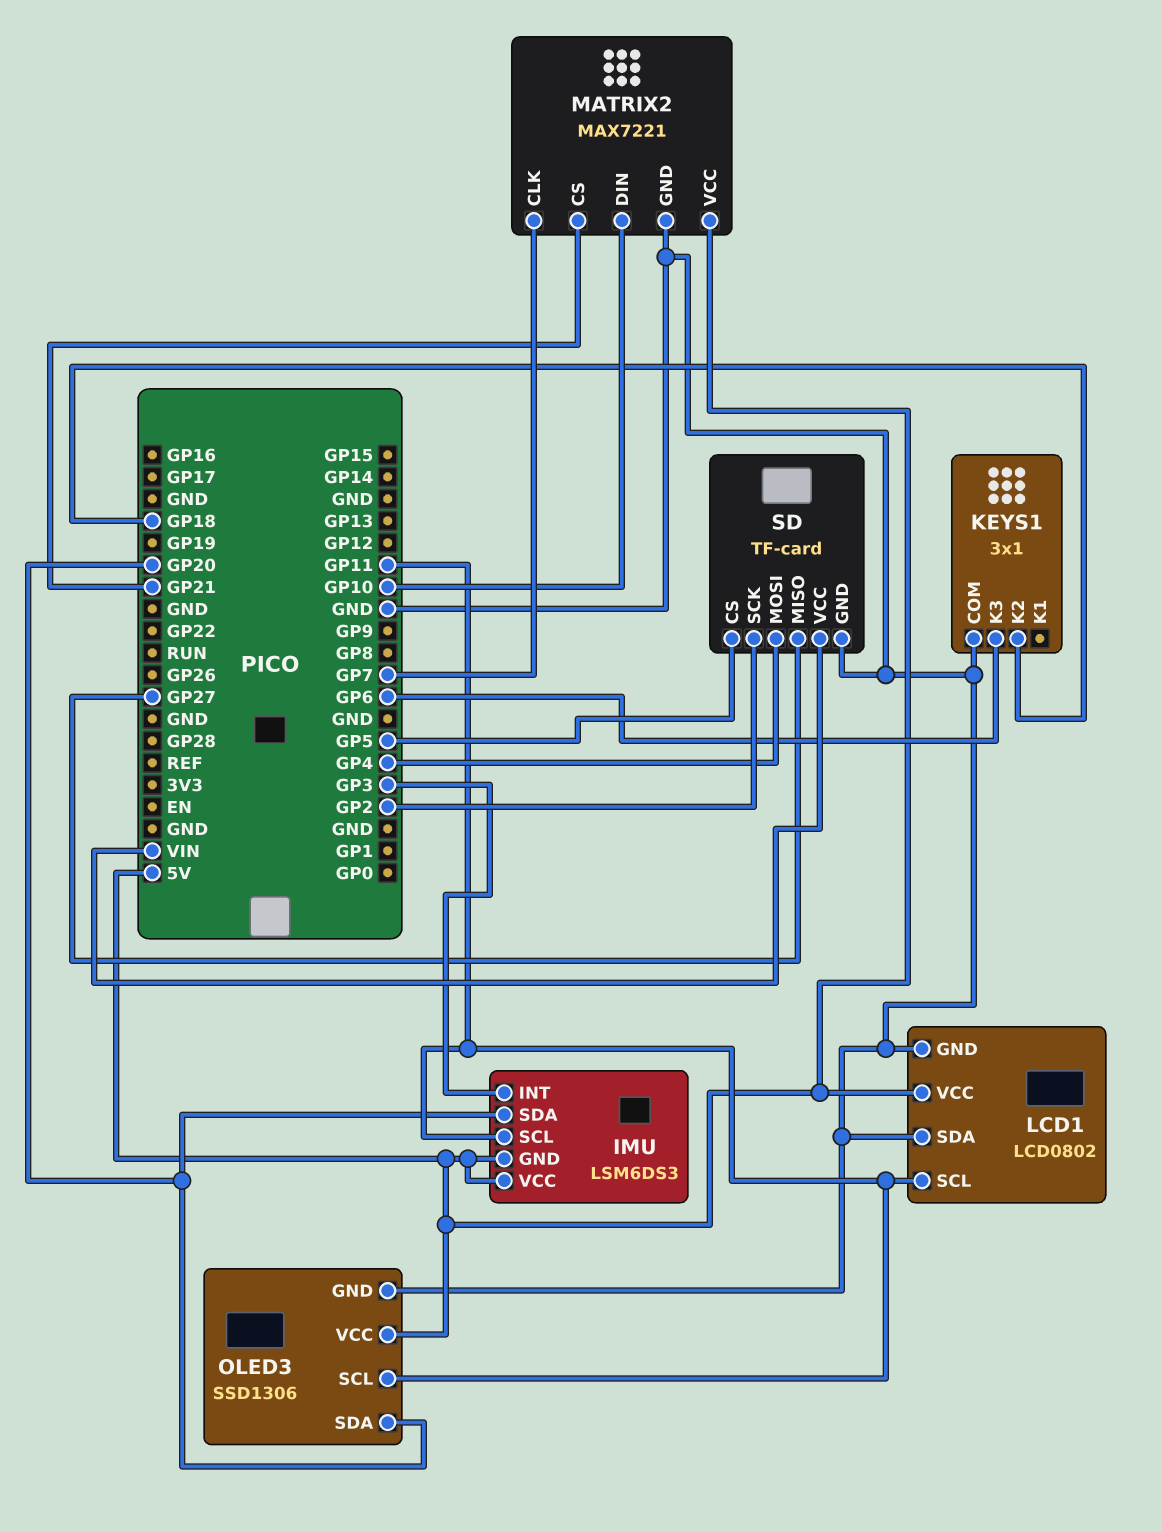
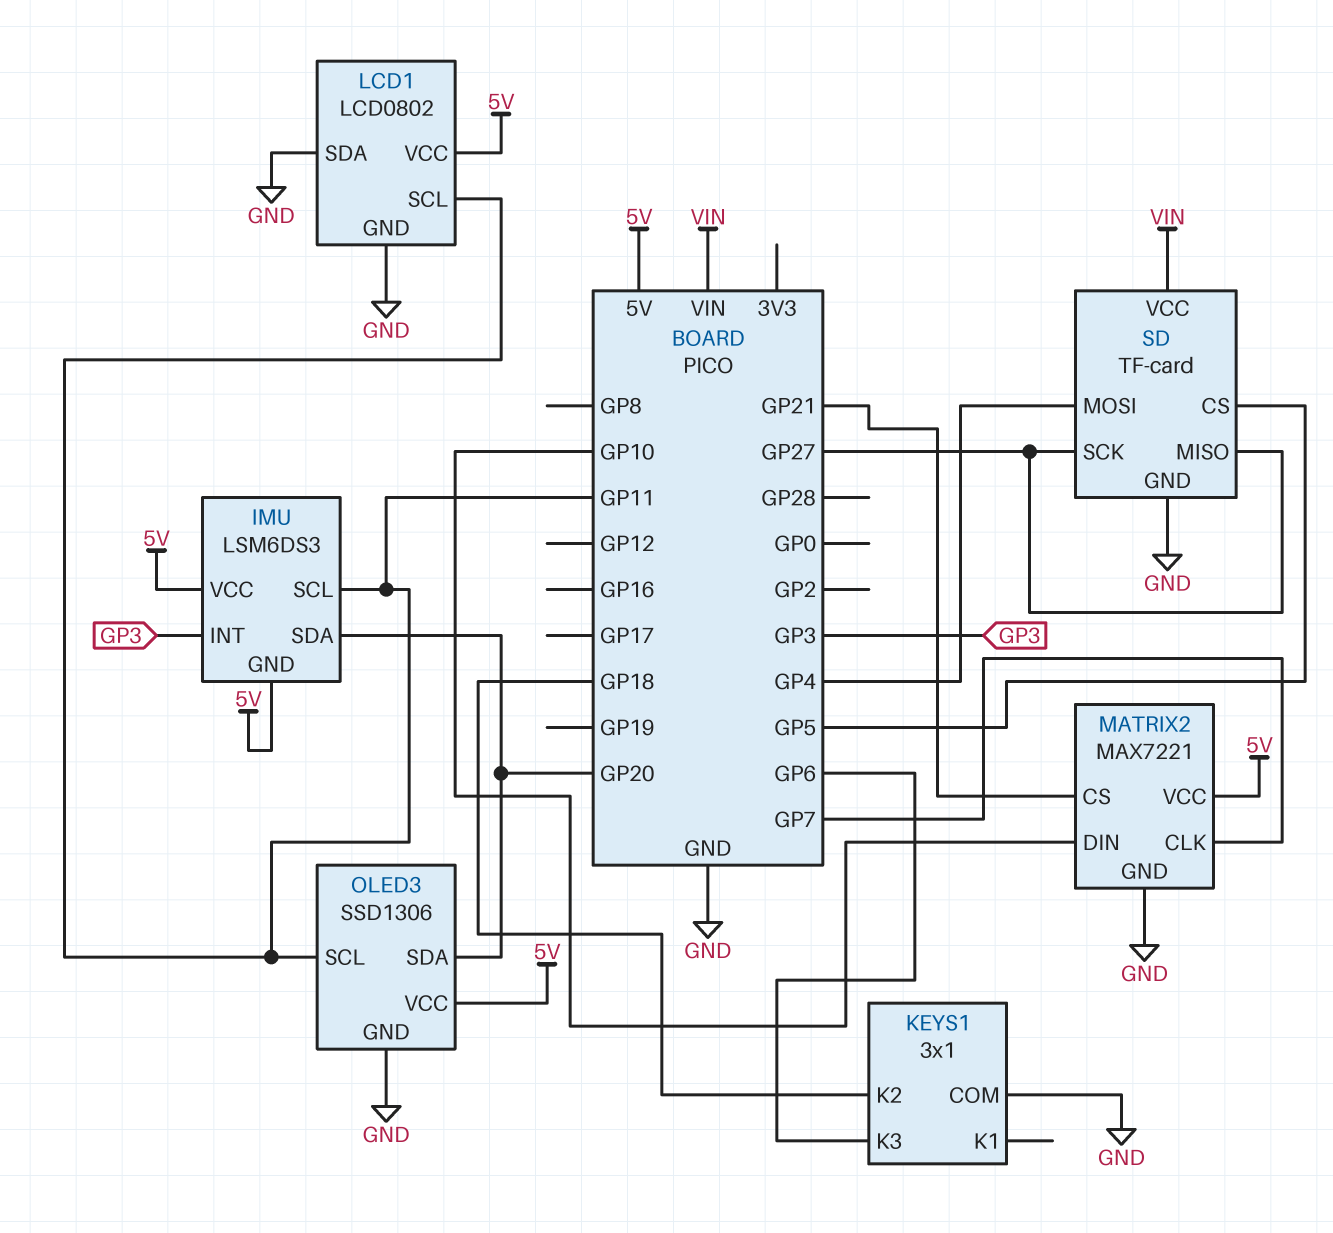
SD pin SCK: GP2 -> GP27

